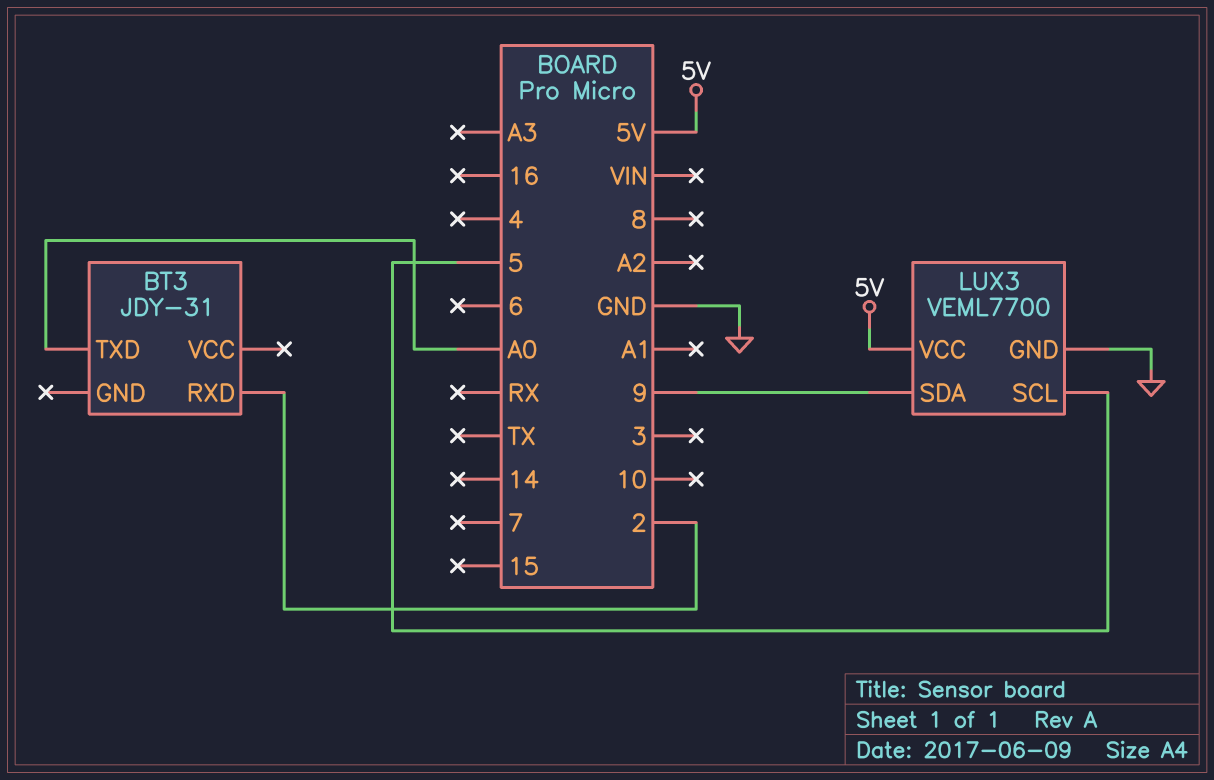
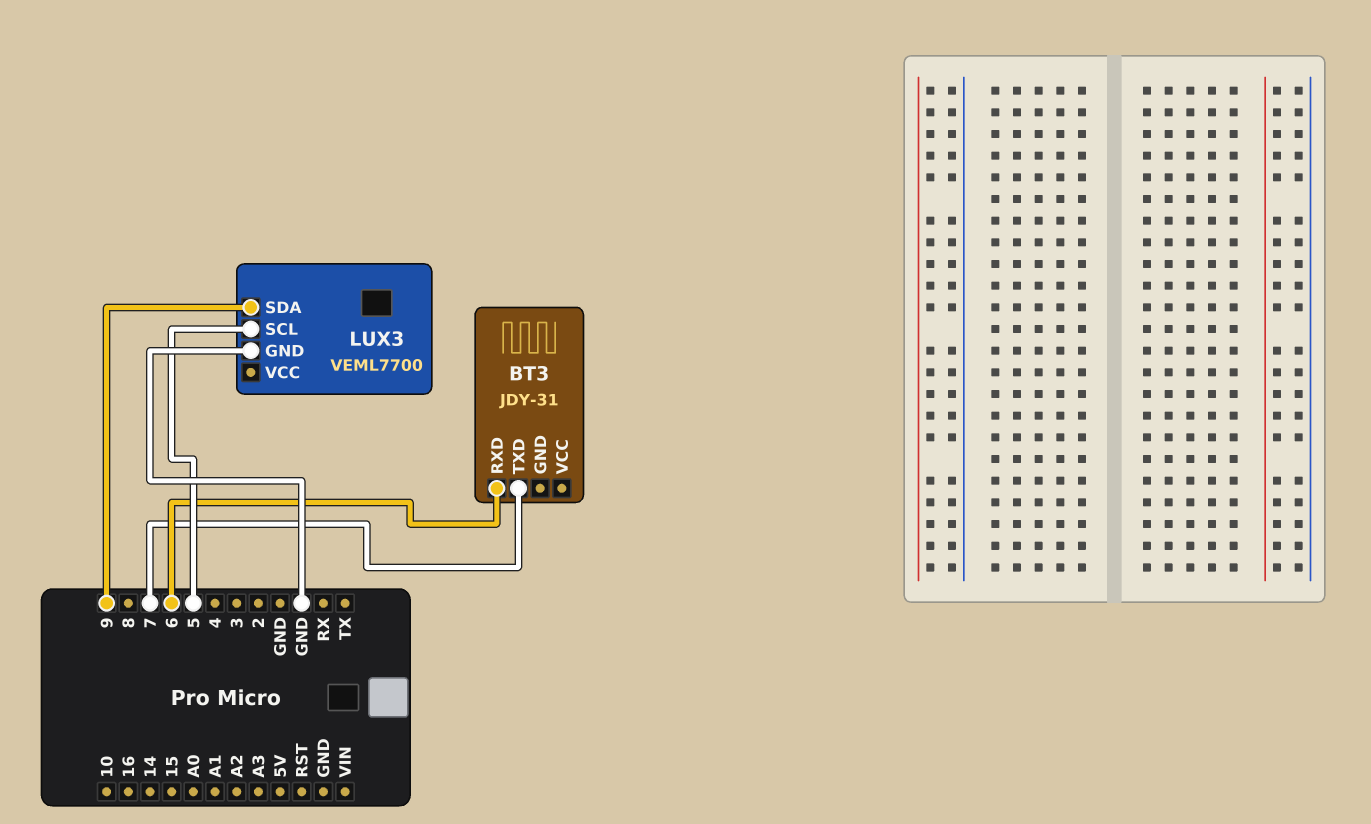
BT3 pin RXD: 2 -> 6
BT3 pin TXD: A0 -> 7
LUX3 pin VCC: 5V -> none

